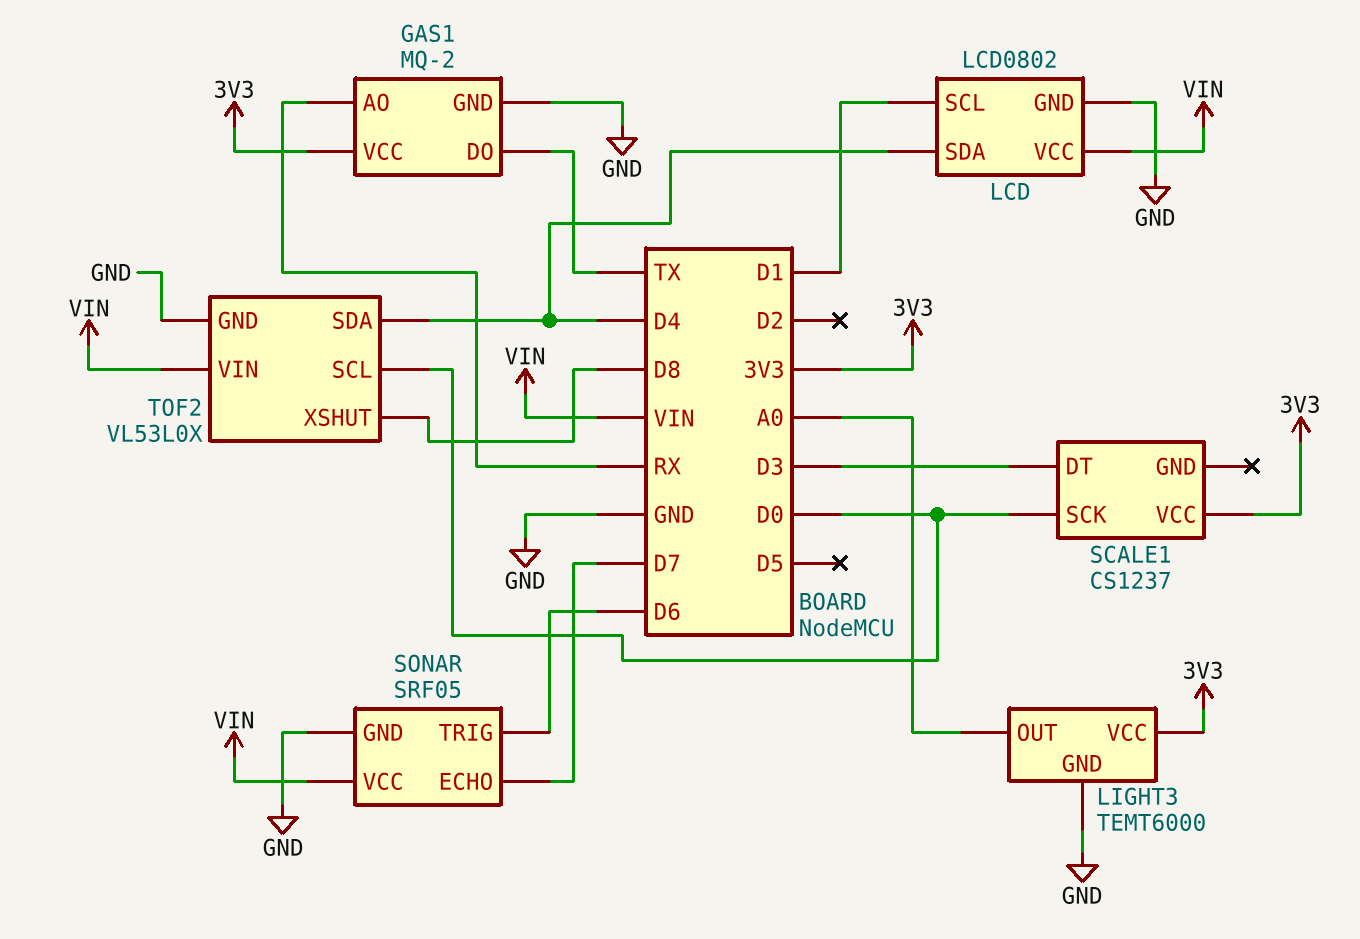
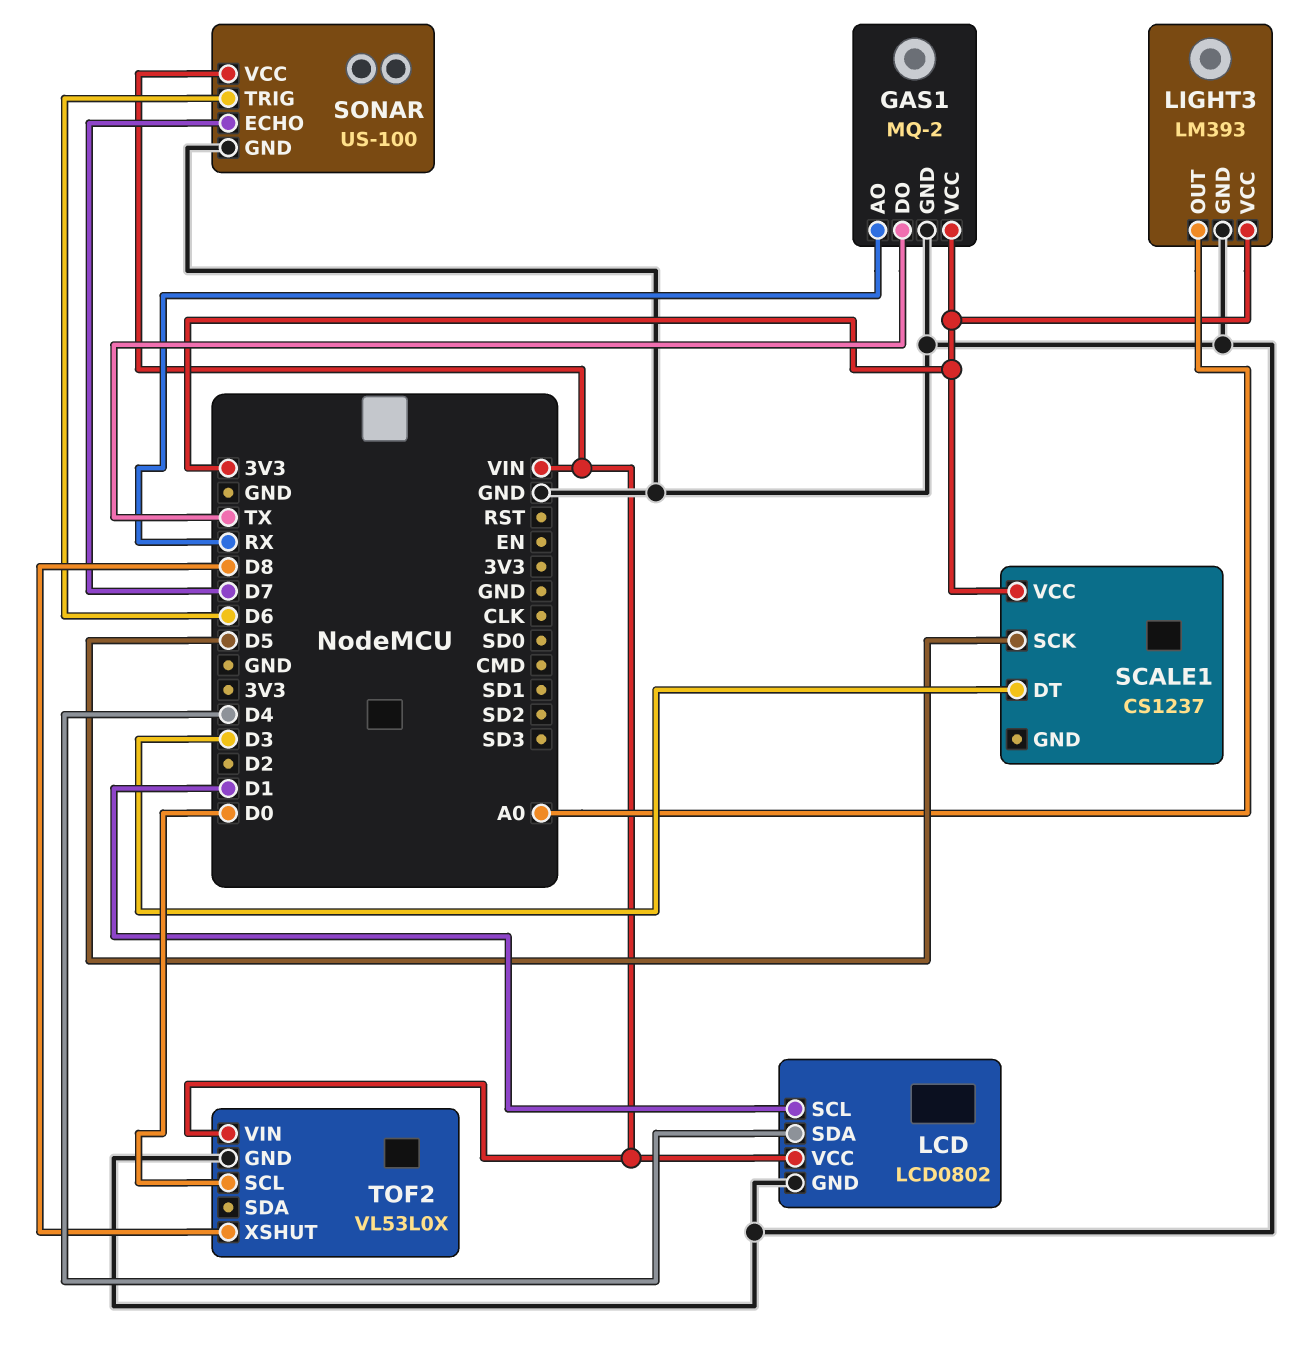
LIGHT3: TEMT6000 -> LM393
SCALE1 pin SCK: D0 -> D5
SONAR: SRF05 -> US-100
TOF2 pin SDA: D4 -> none

